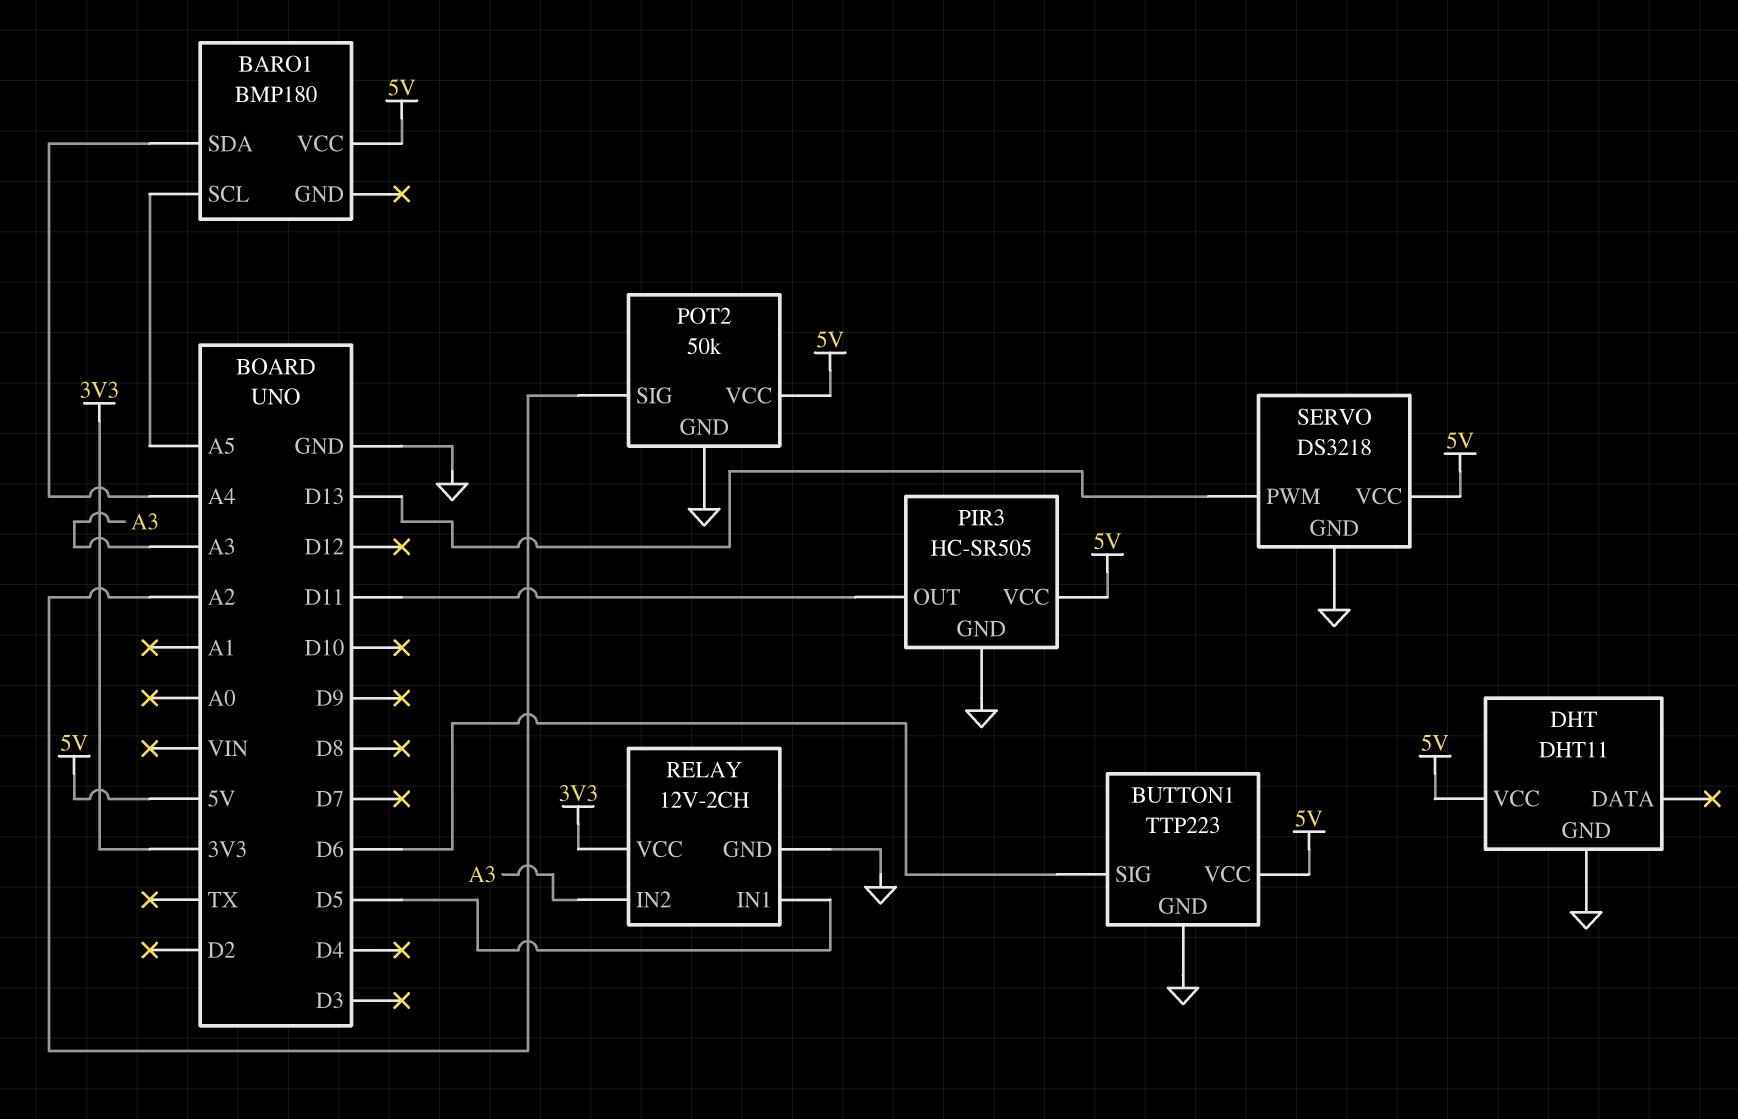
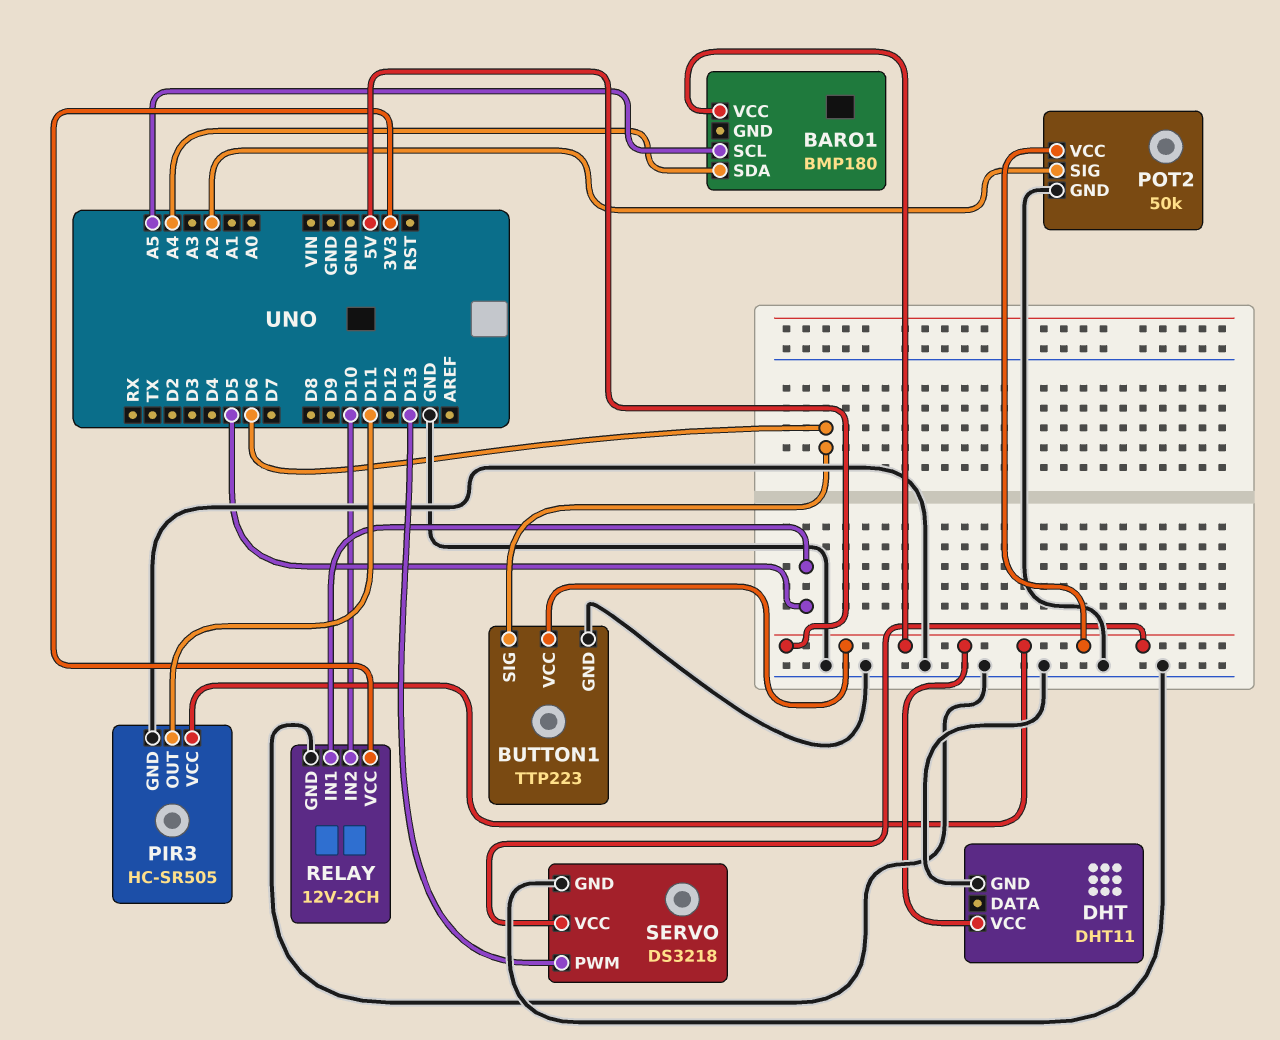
RELAY pin IN2: A3 -> D10

